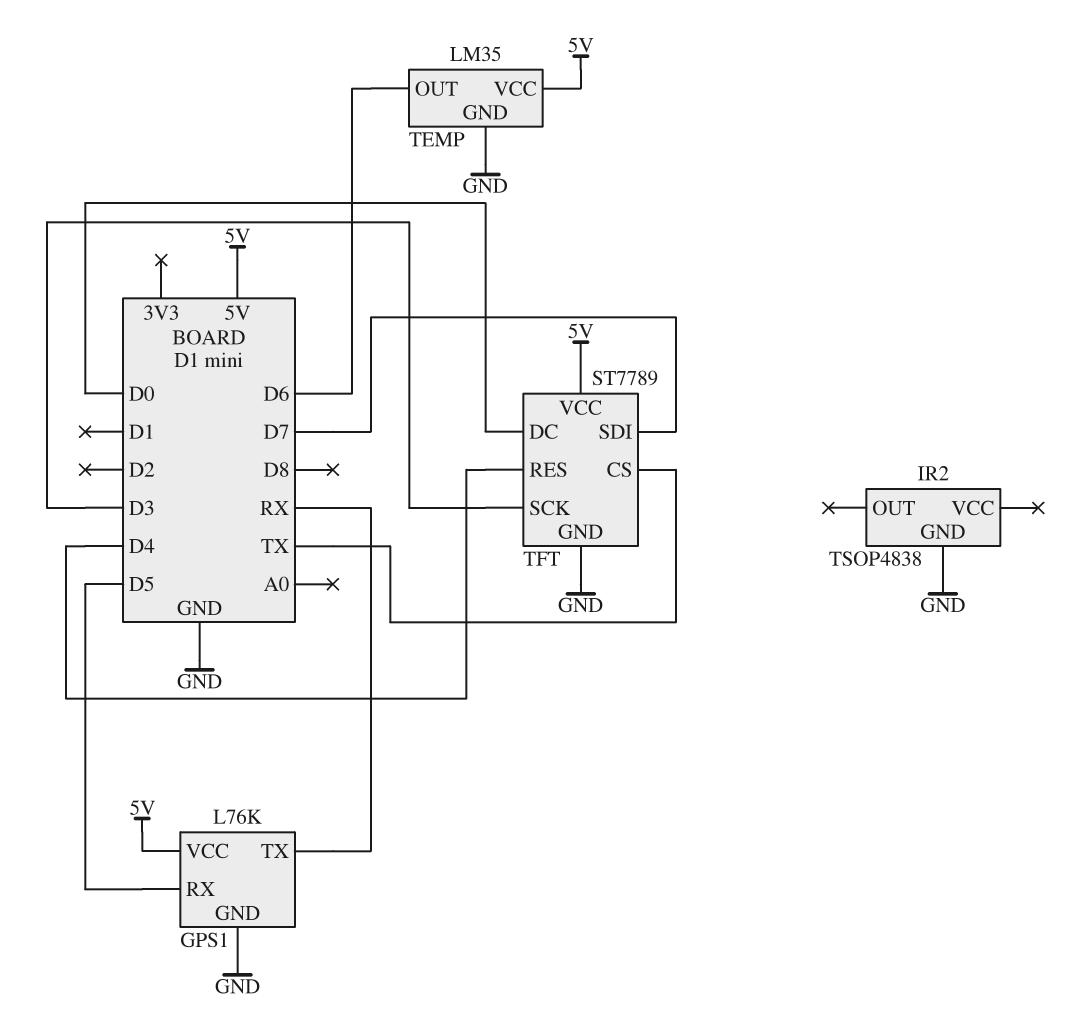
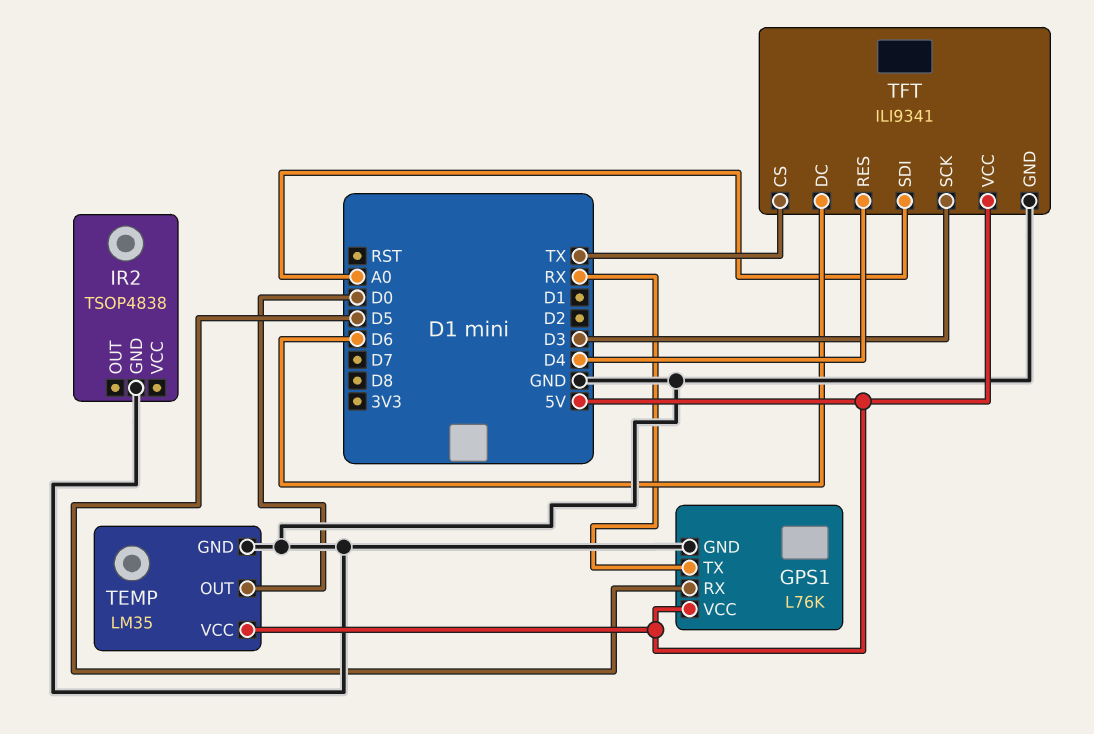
TEMP pin OUT: D6 -> D0
TFT: ST7789 -> ILI9341
TFT pin DC: D0 -> D6
TFT pin SDI: D7 -> A0

